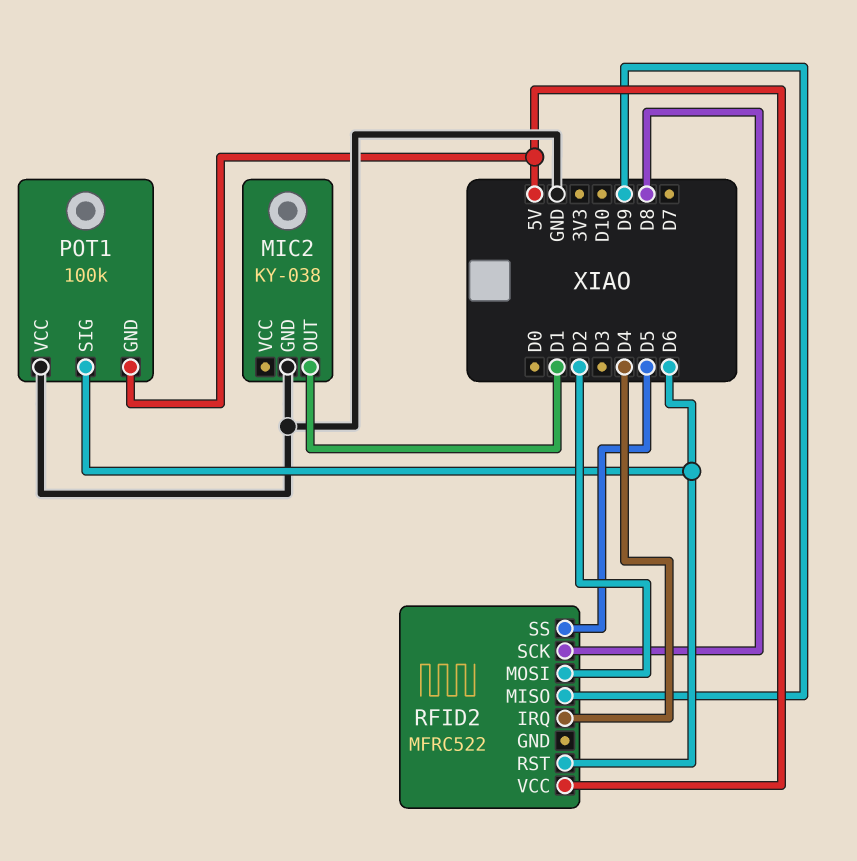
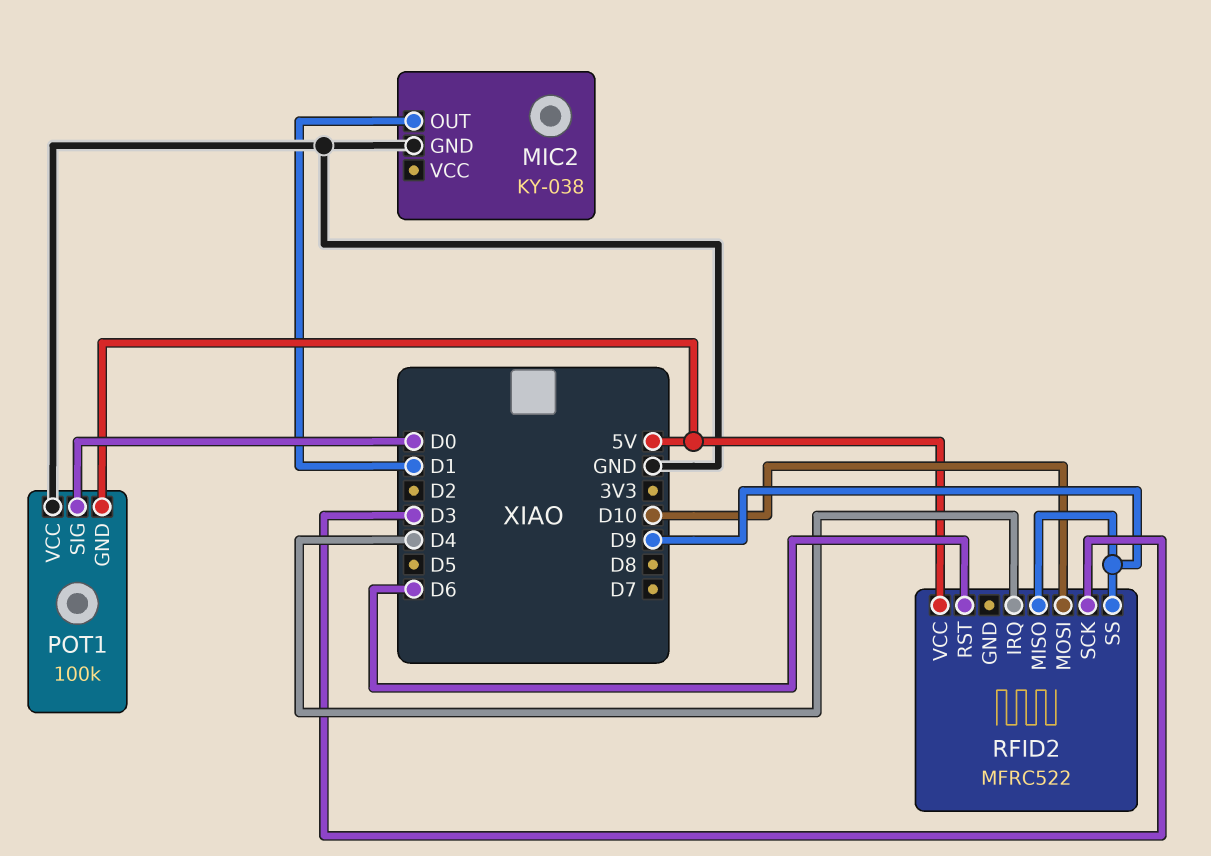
POT1 pin SIG: D6 -> D0
RFID2 pin MOSI: D2 -> D10
RFID2 pin SCK: D8 -> D3
RFID2 pin SS: D5 -> D9

